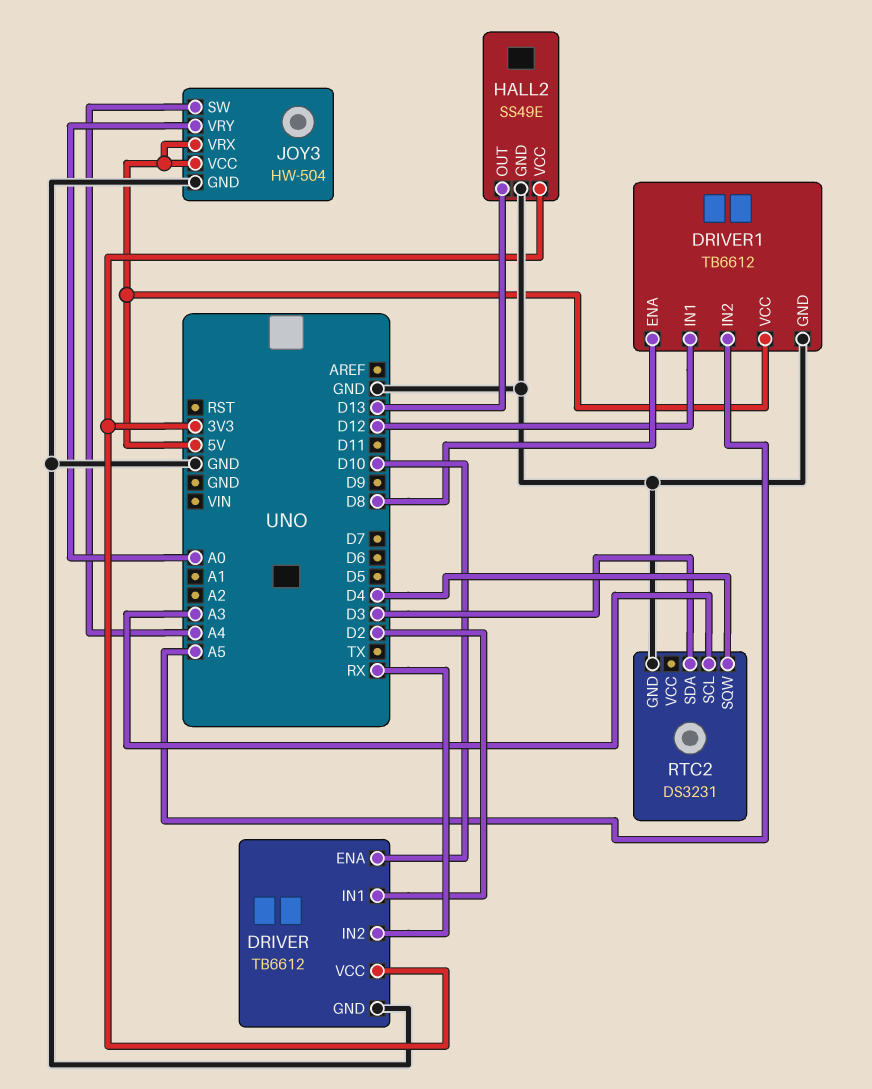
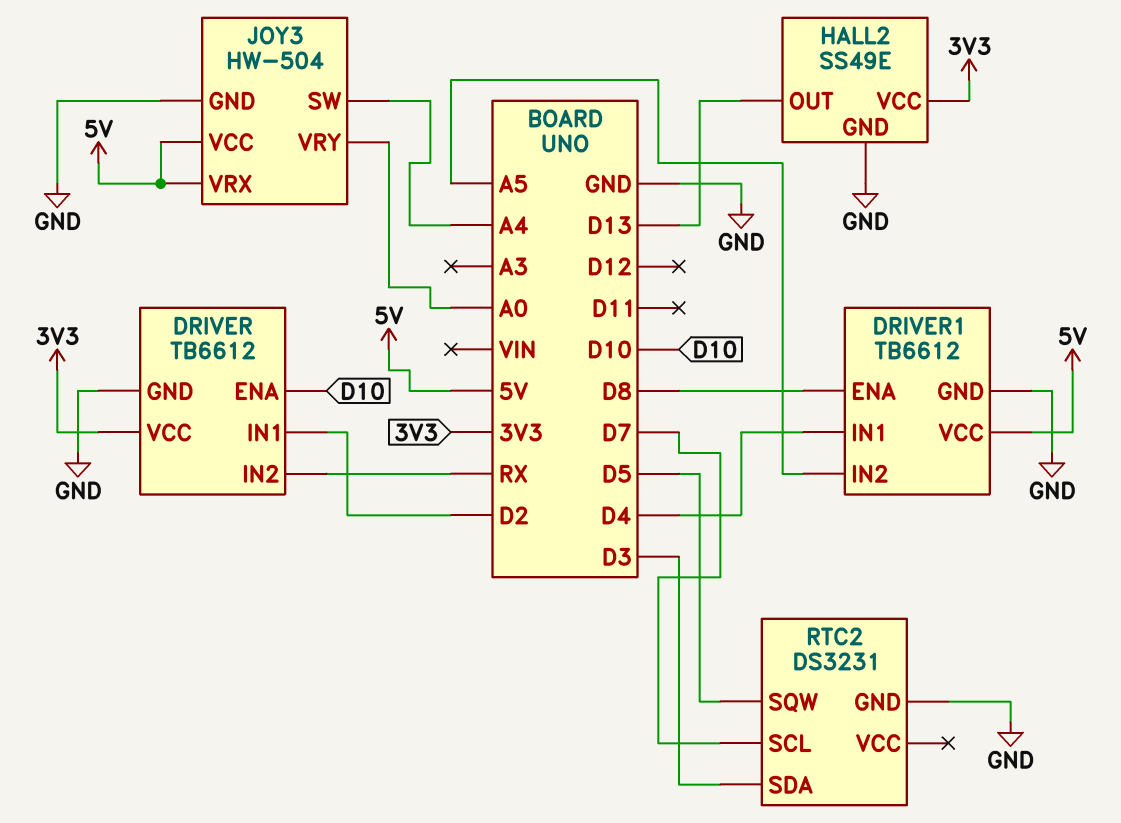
DRIVER1 pin IN1: D12 -> D4
RTC2 pin SCL: A3 -> D7
RTC2 pin SQW: D4 -> D5

